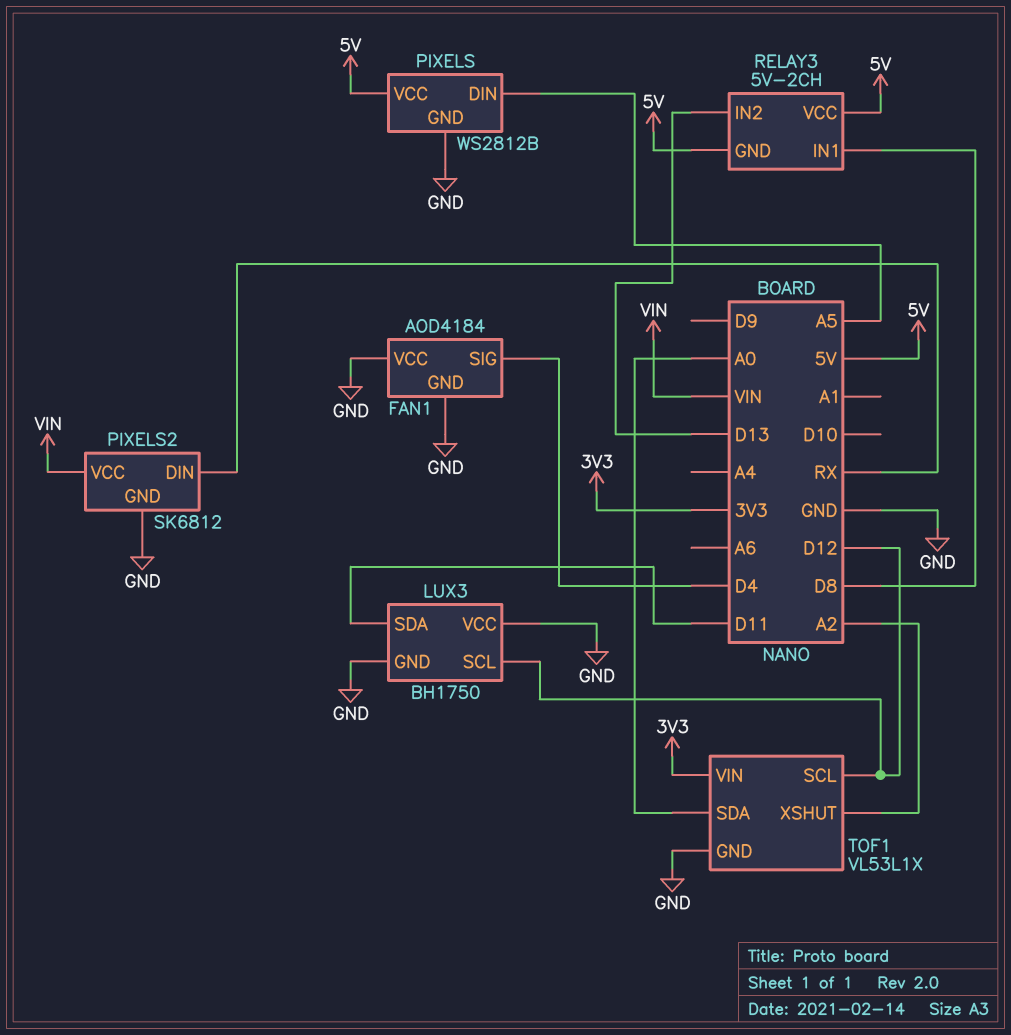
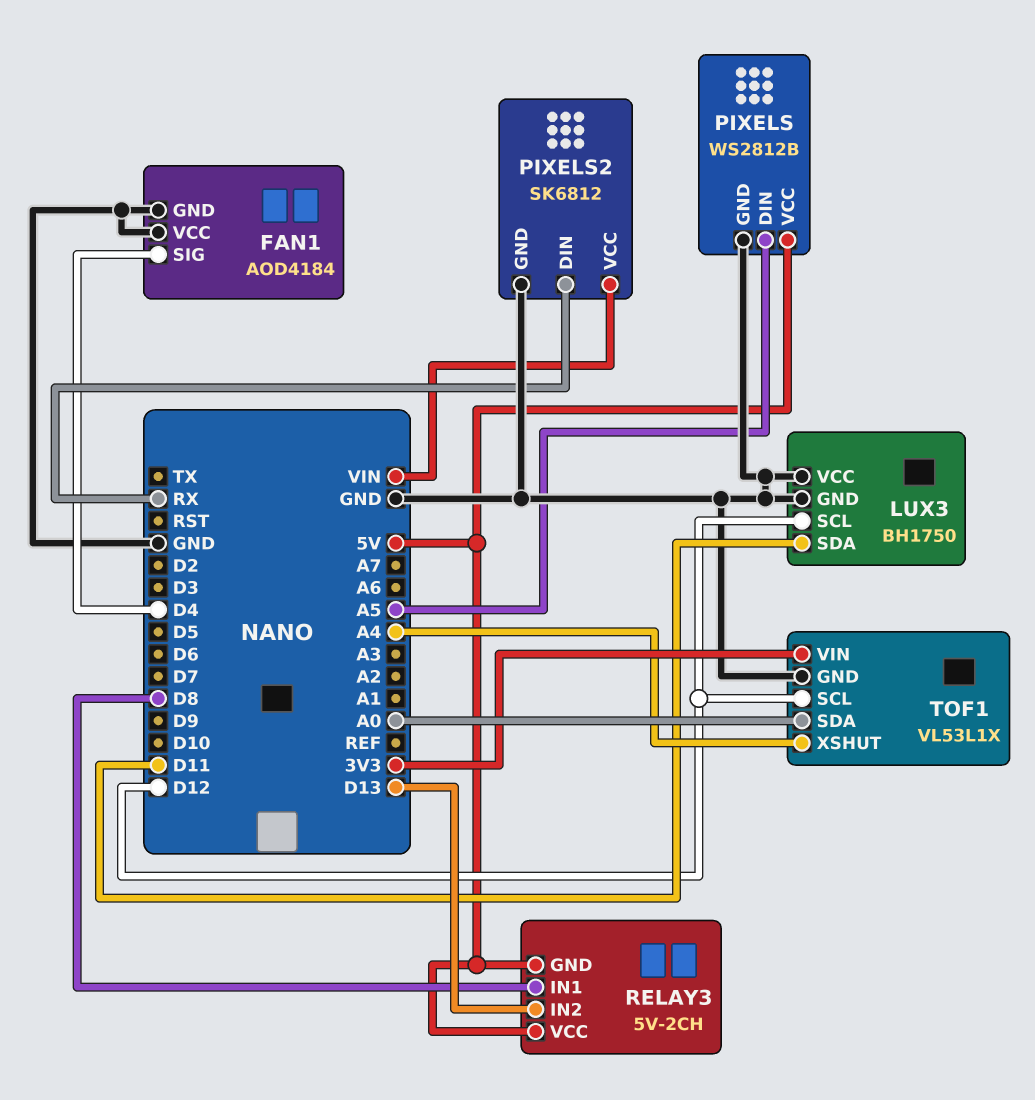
TOF1 pin XSHUT: A2 -> A4

